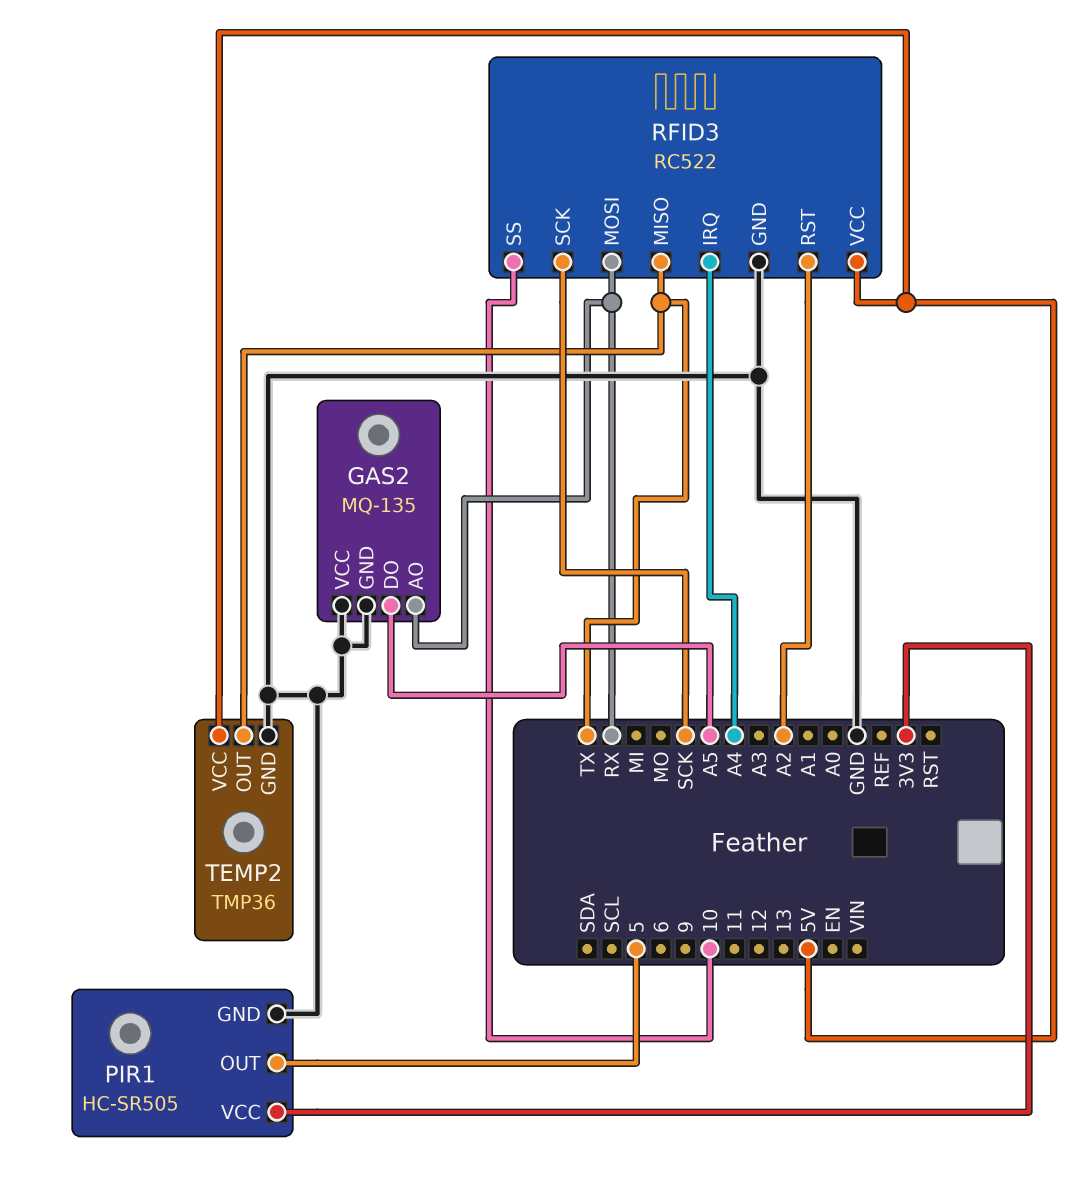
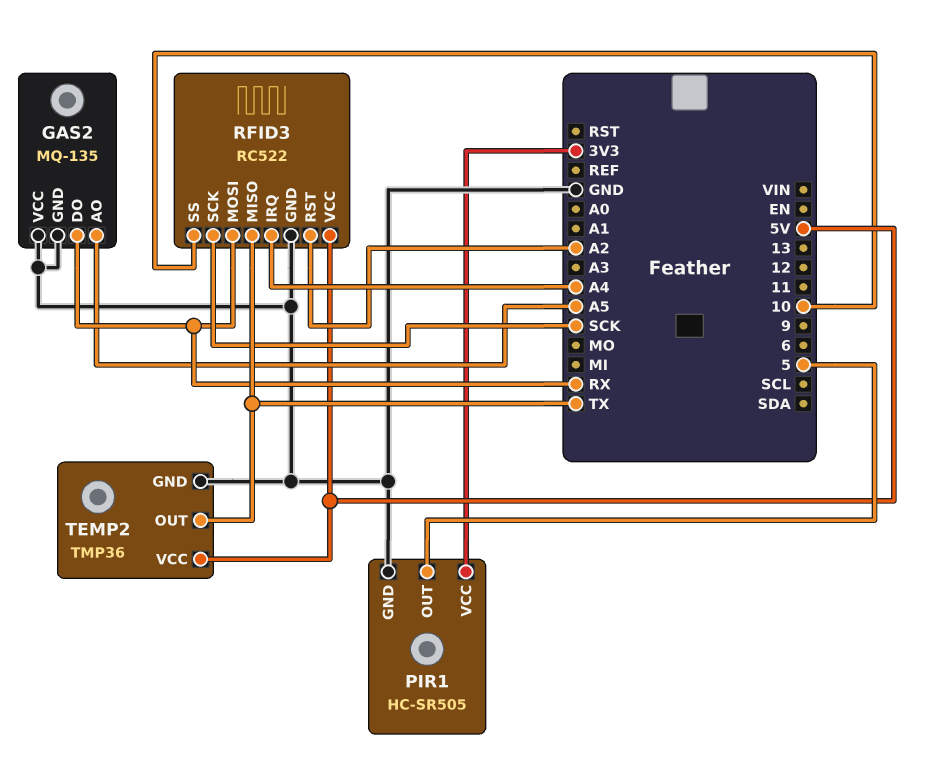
GAS2 pin AO: RX -> A5
GAS2 pin DO: A5 -> RX

